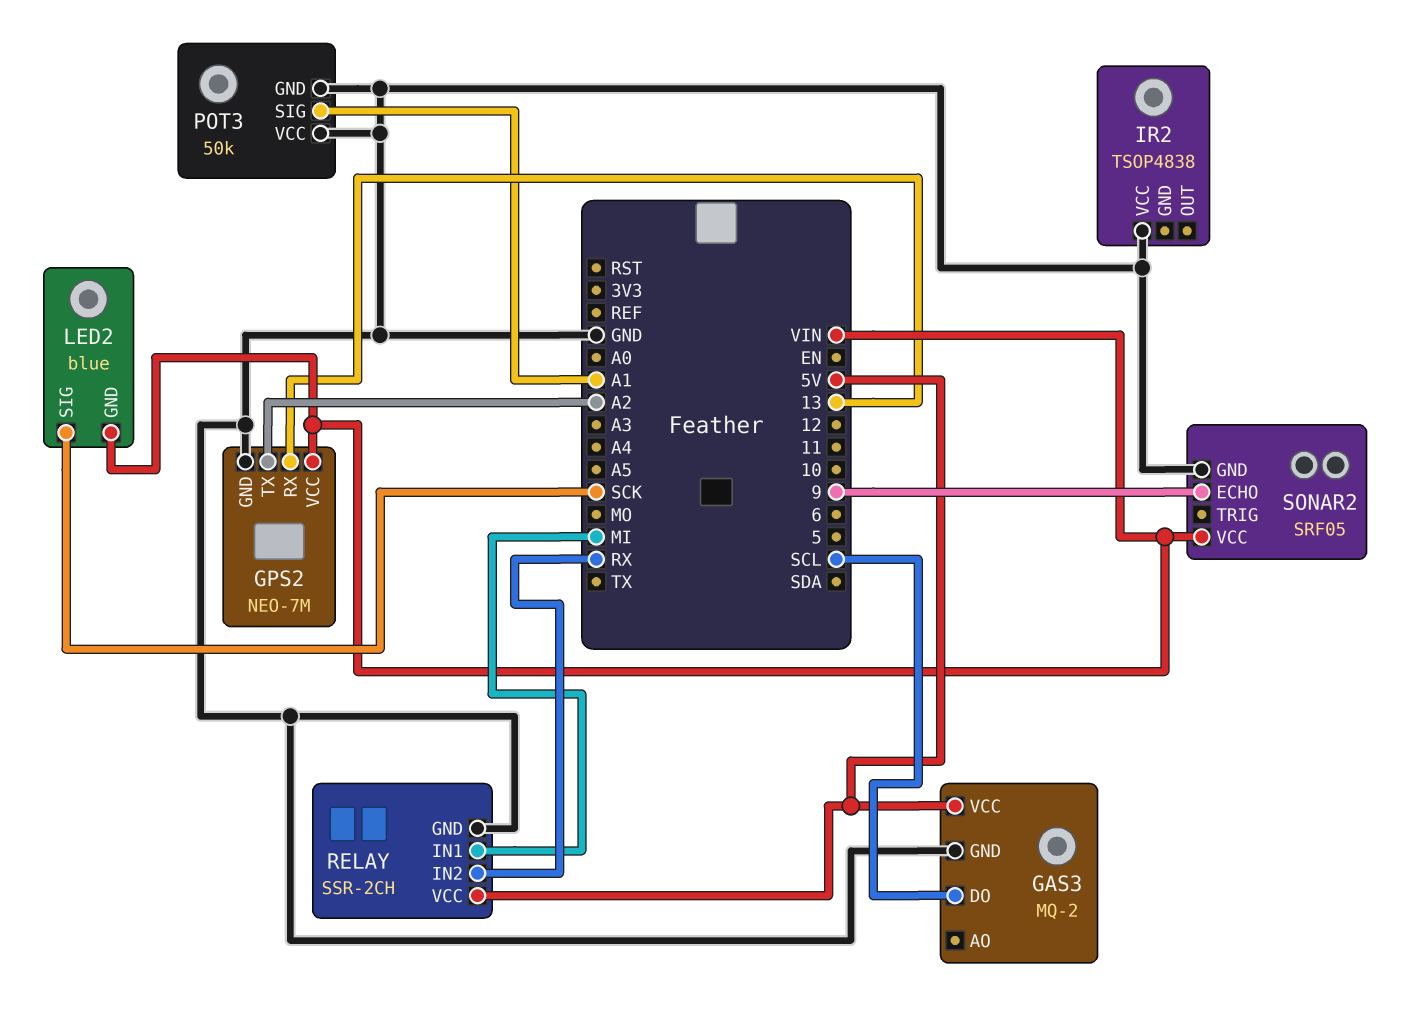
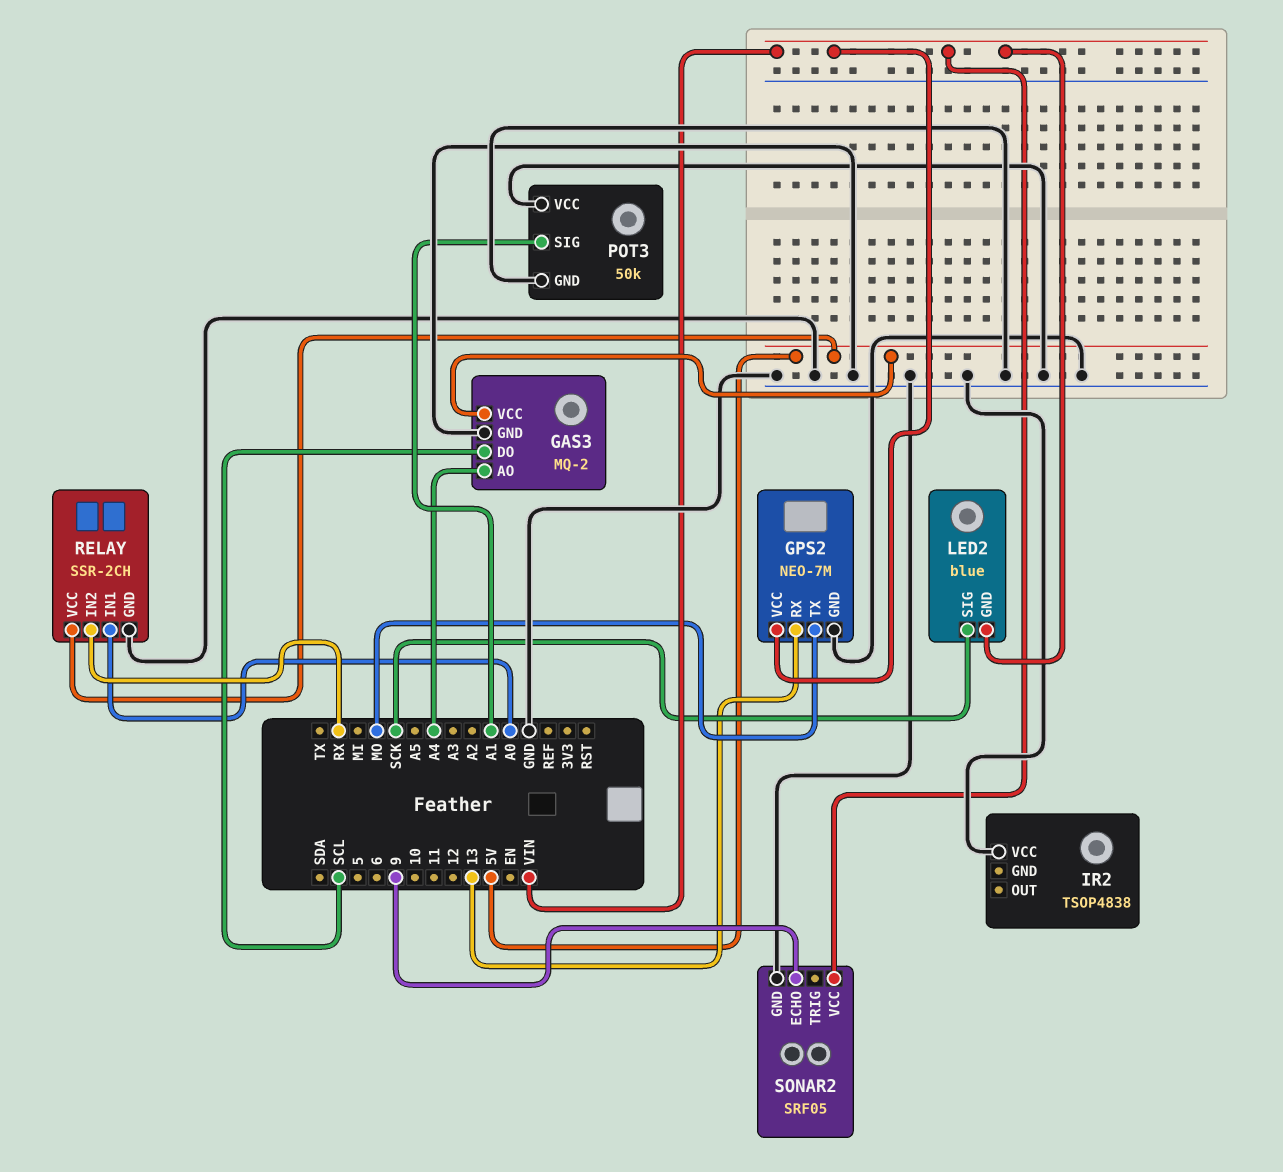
GAS3 pin AO: none -> A4
GPS2 pin TX: A2 -> MO
RELAY pin IN1: MI -> A0

